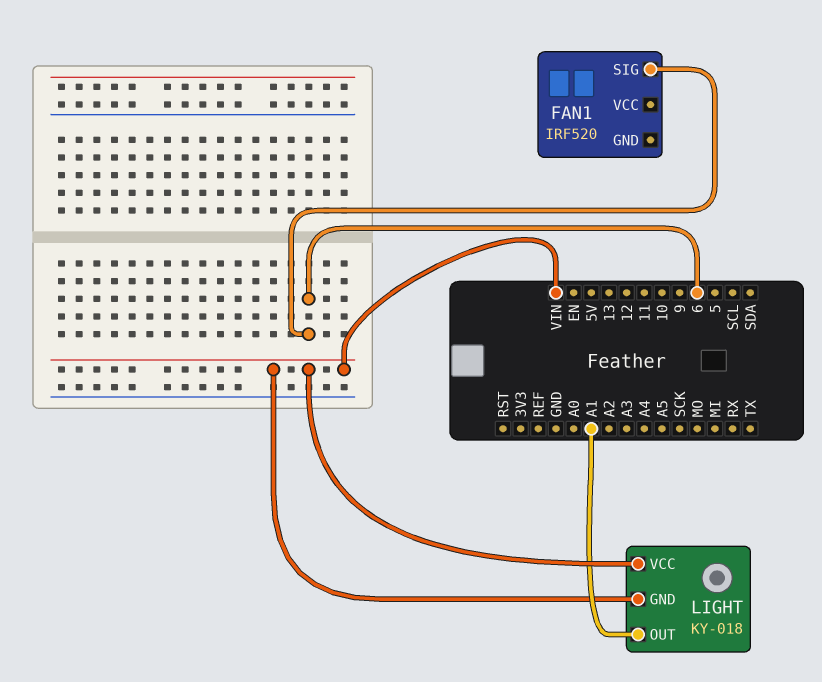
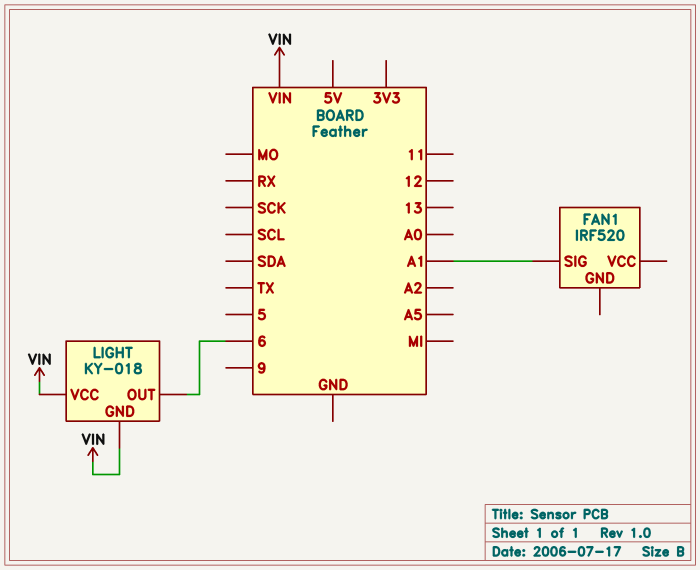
FAN1 pin SIG: 6 -> A1
LIGHT pin OUT: A1 -> 6

